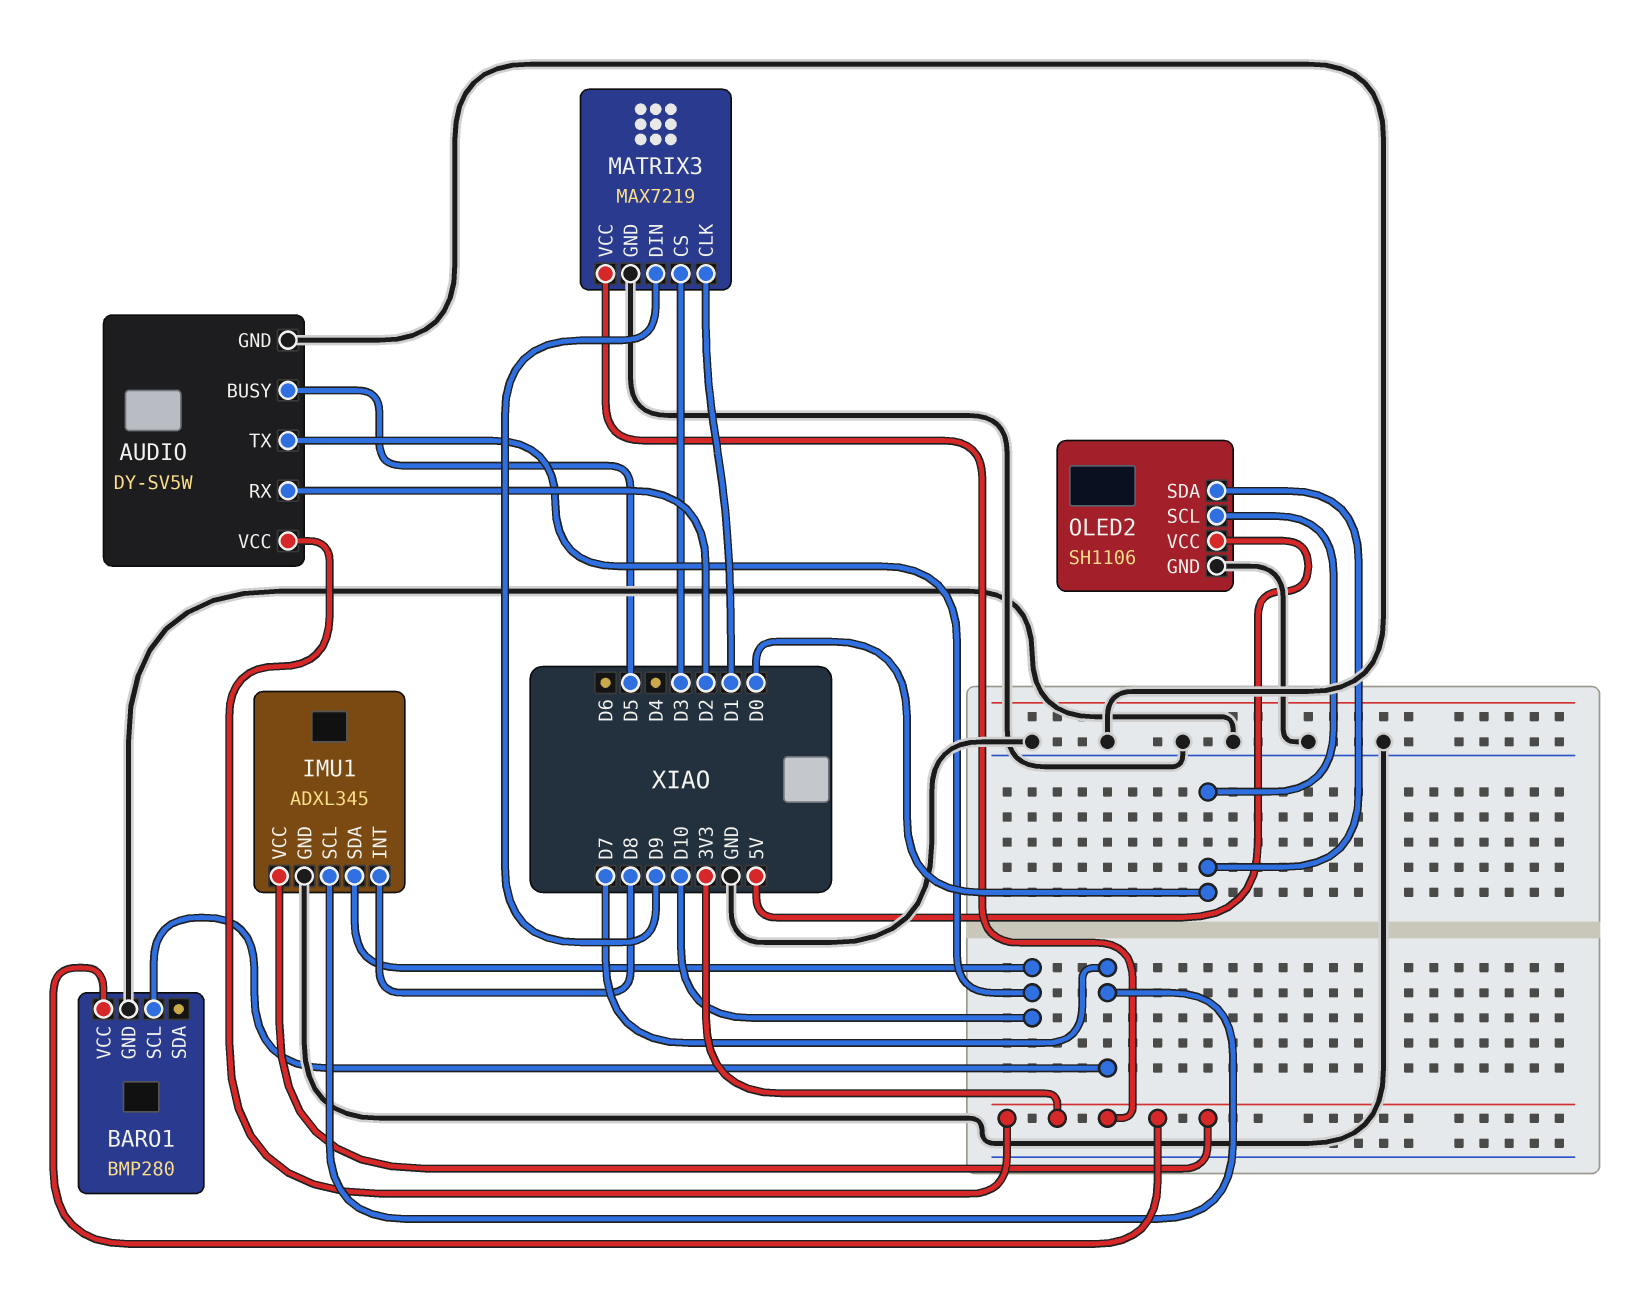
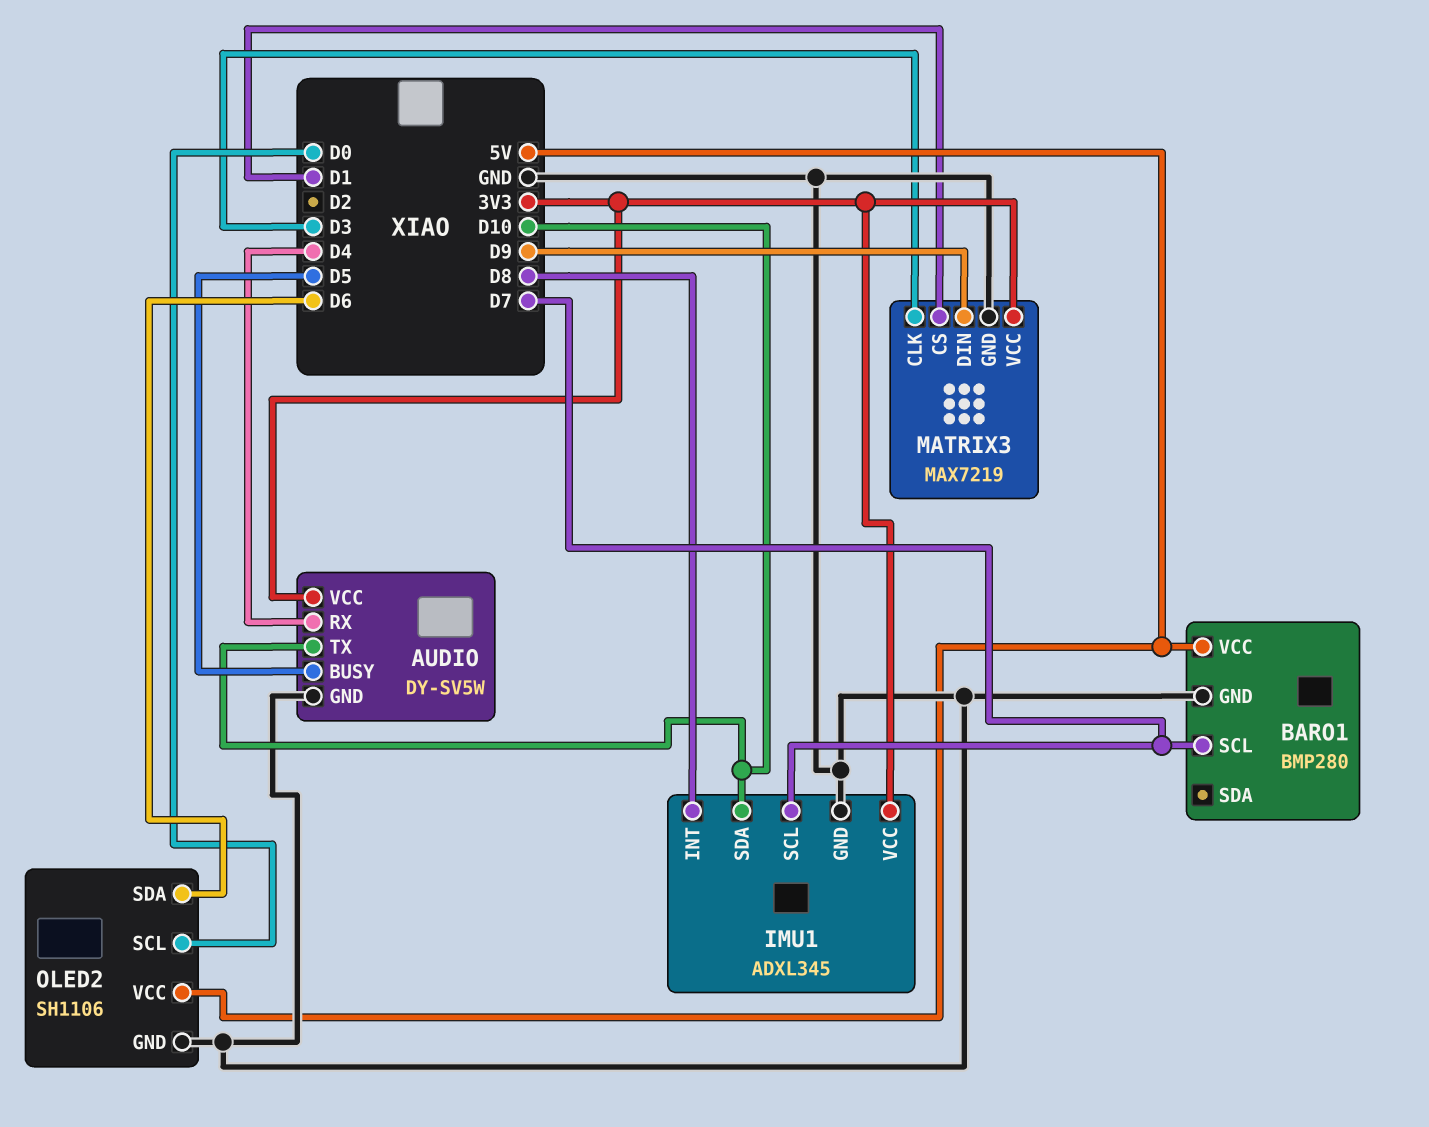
AUDIO pin RX: D2 -> D4
BARO1 pin VCC: 3V3 -> 5V
MATRIX3 pin CLK: D1 -> D3
MATRIX3 pin CS: D3 -> D1
OLED2 pin SDA: D0 -> D6

